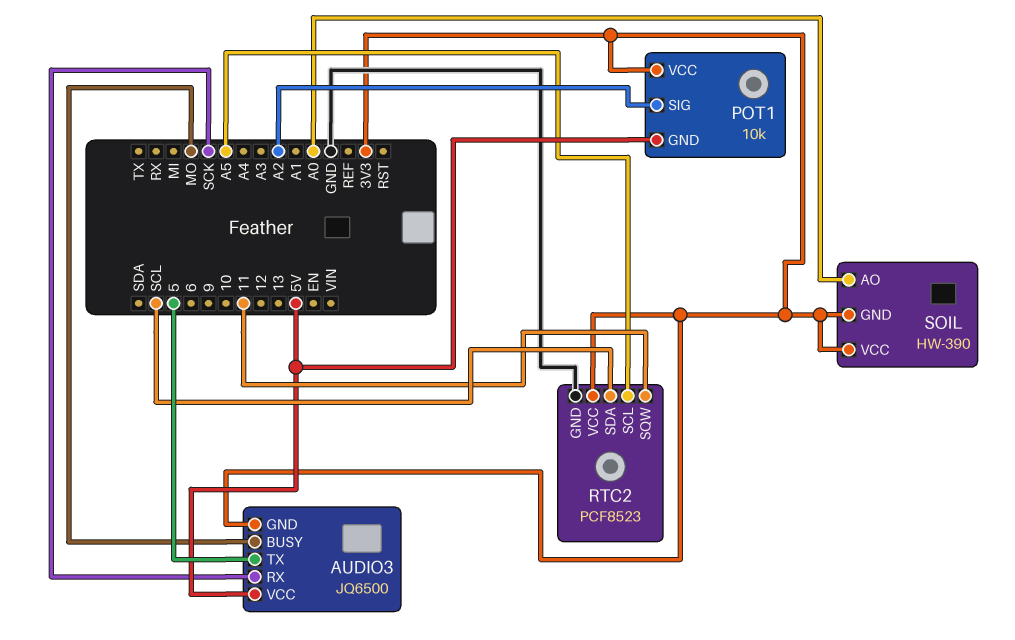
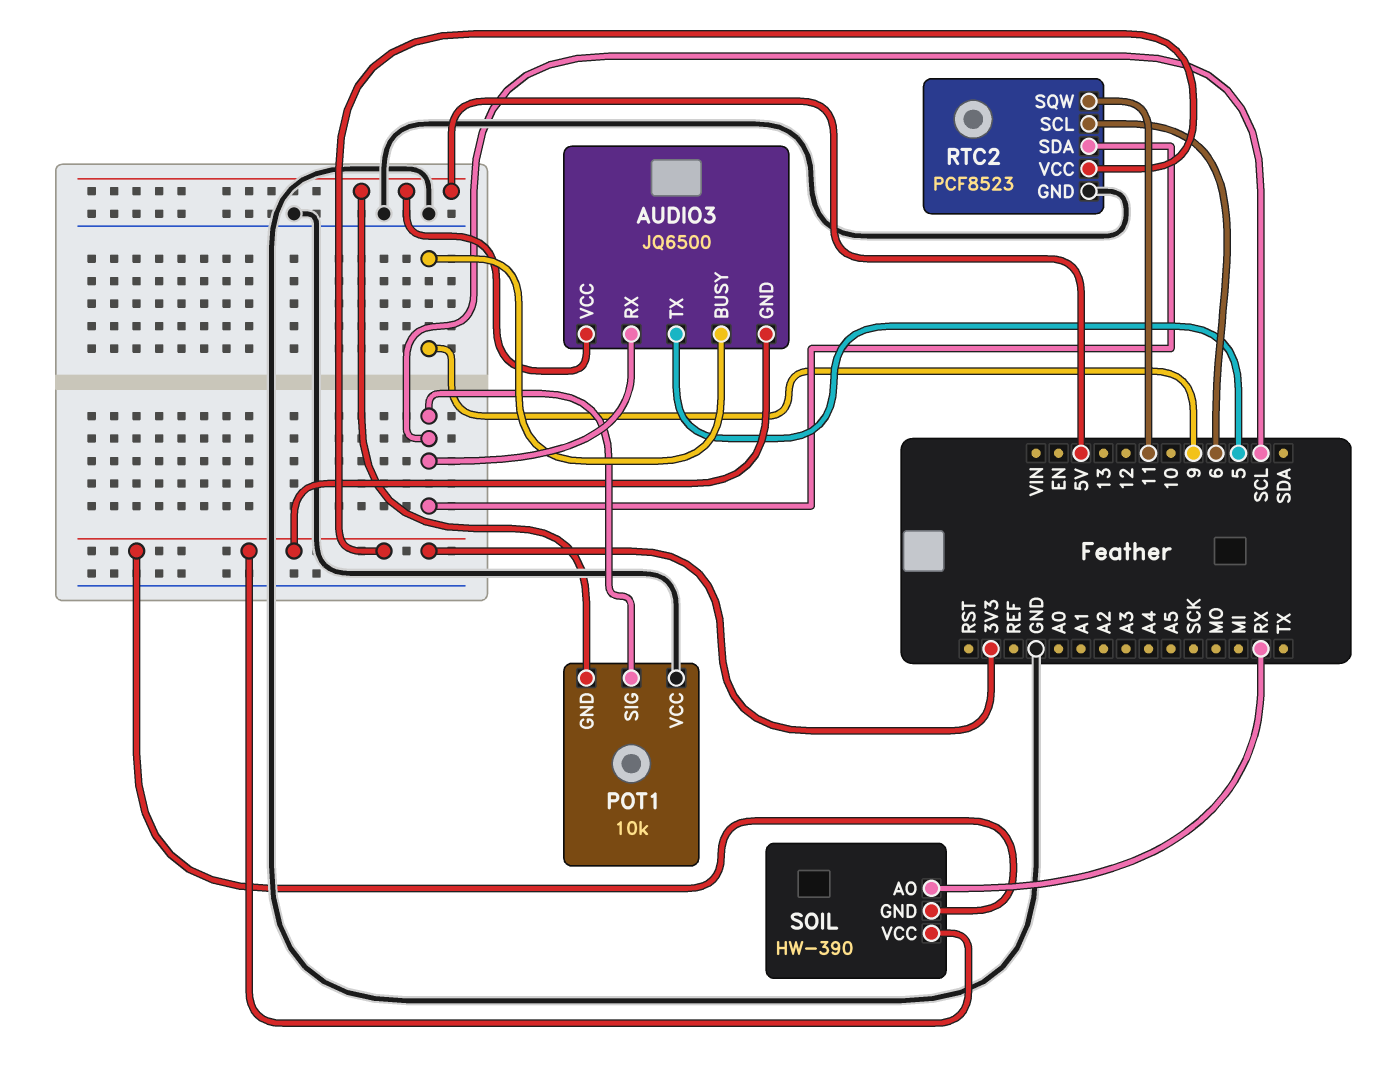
AUDIO3 pin BUSY: MO -> 9
AUDIO3 pin RX: SCK -> SCL
POT1 pin SIG: A2 -> SCL
POT1 pin VCC: 3V3 -> GND
RTC2 pin SCL: A5 -> 6
SOIL pin AO: A0 -> RX

